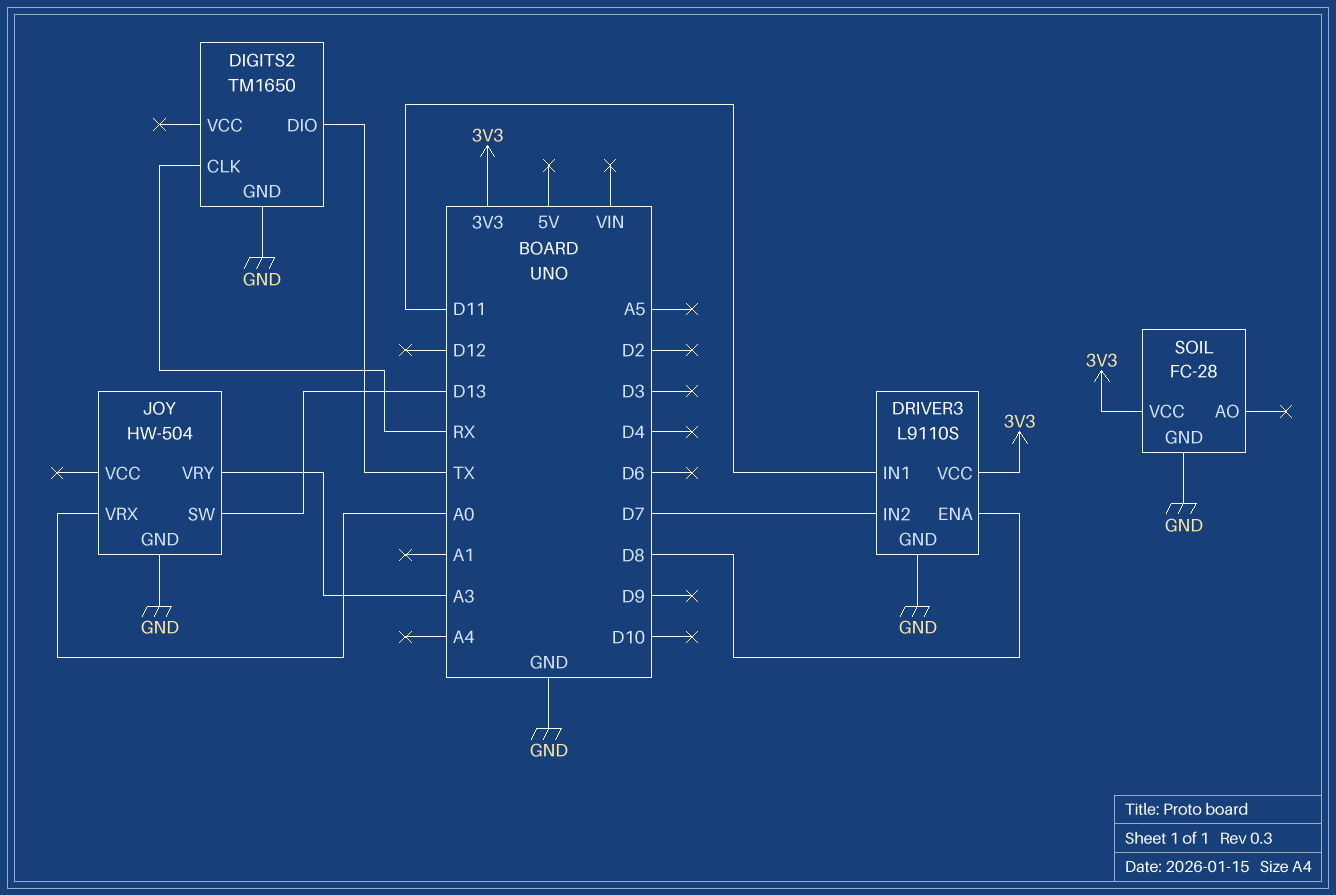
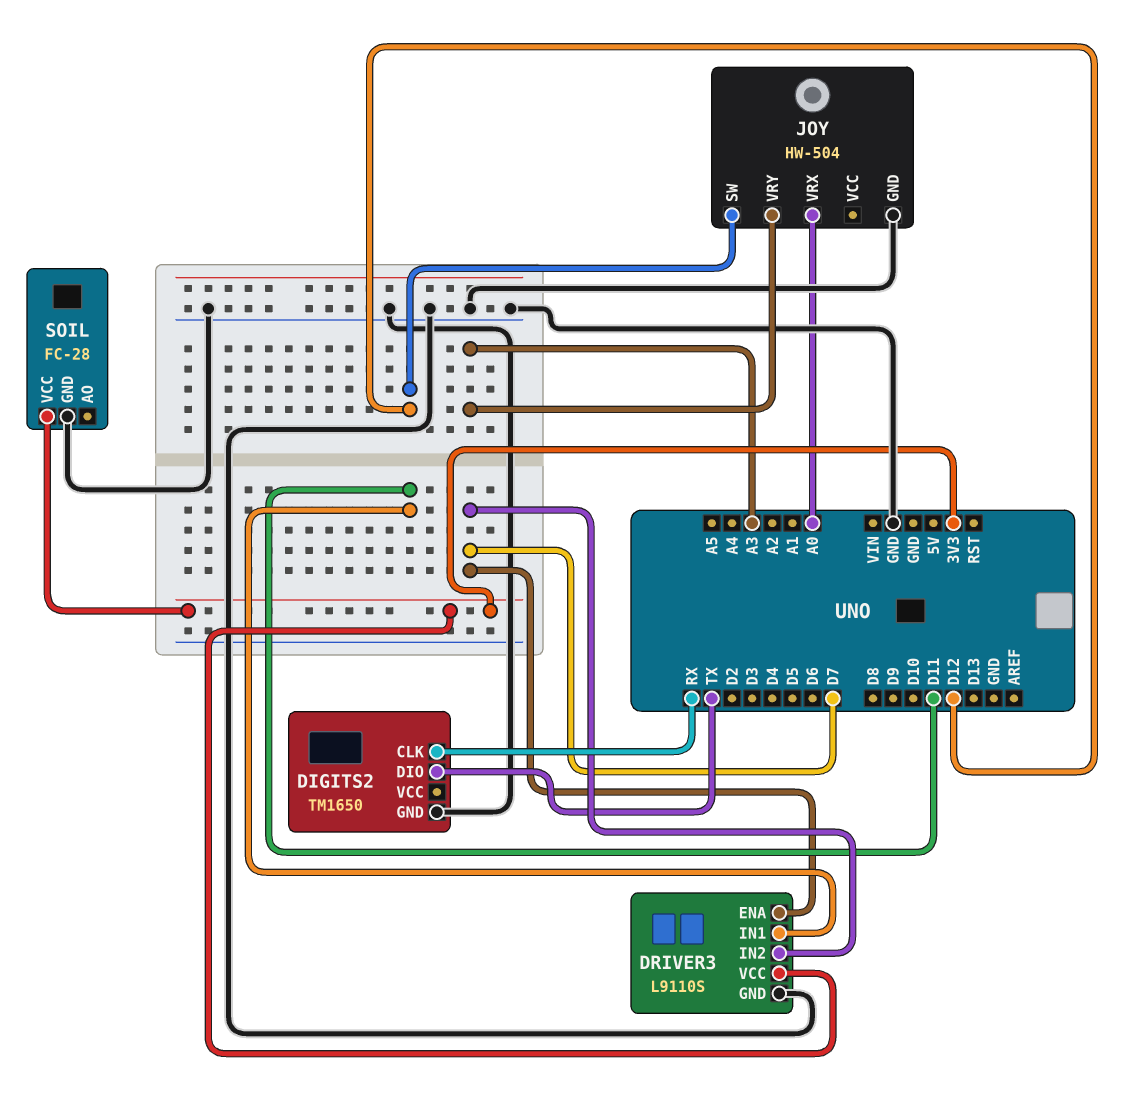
DRIVER3 pin ENA: D8 -> D7
JOY pin SW: D13 -> D12

